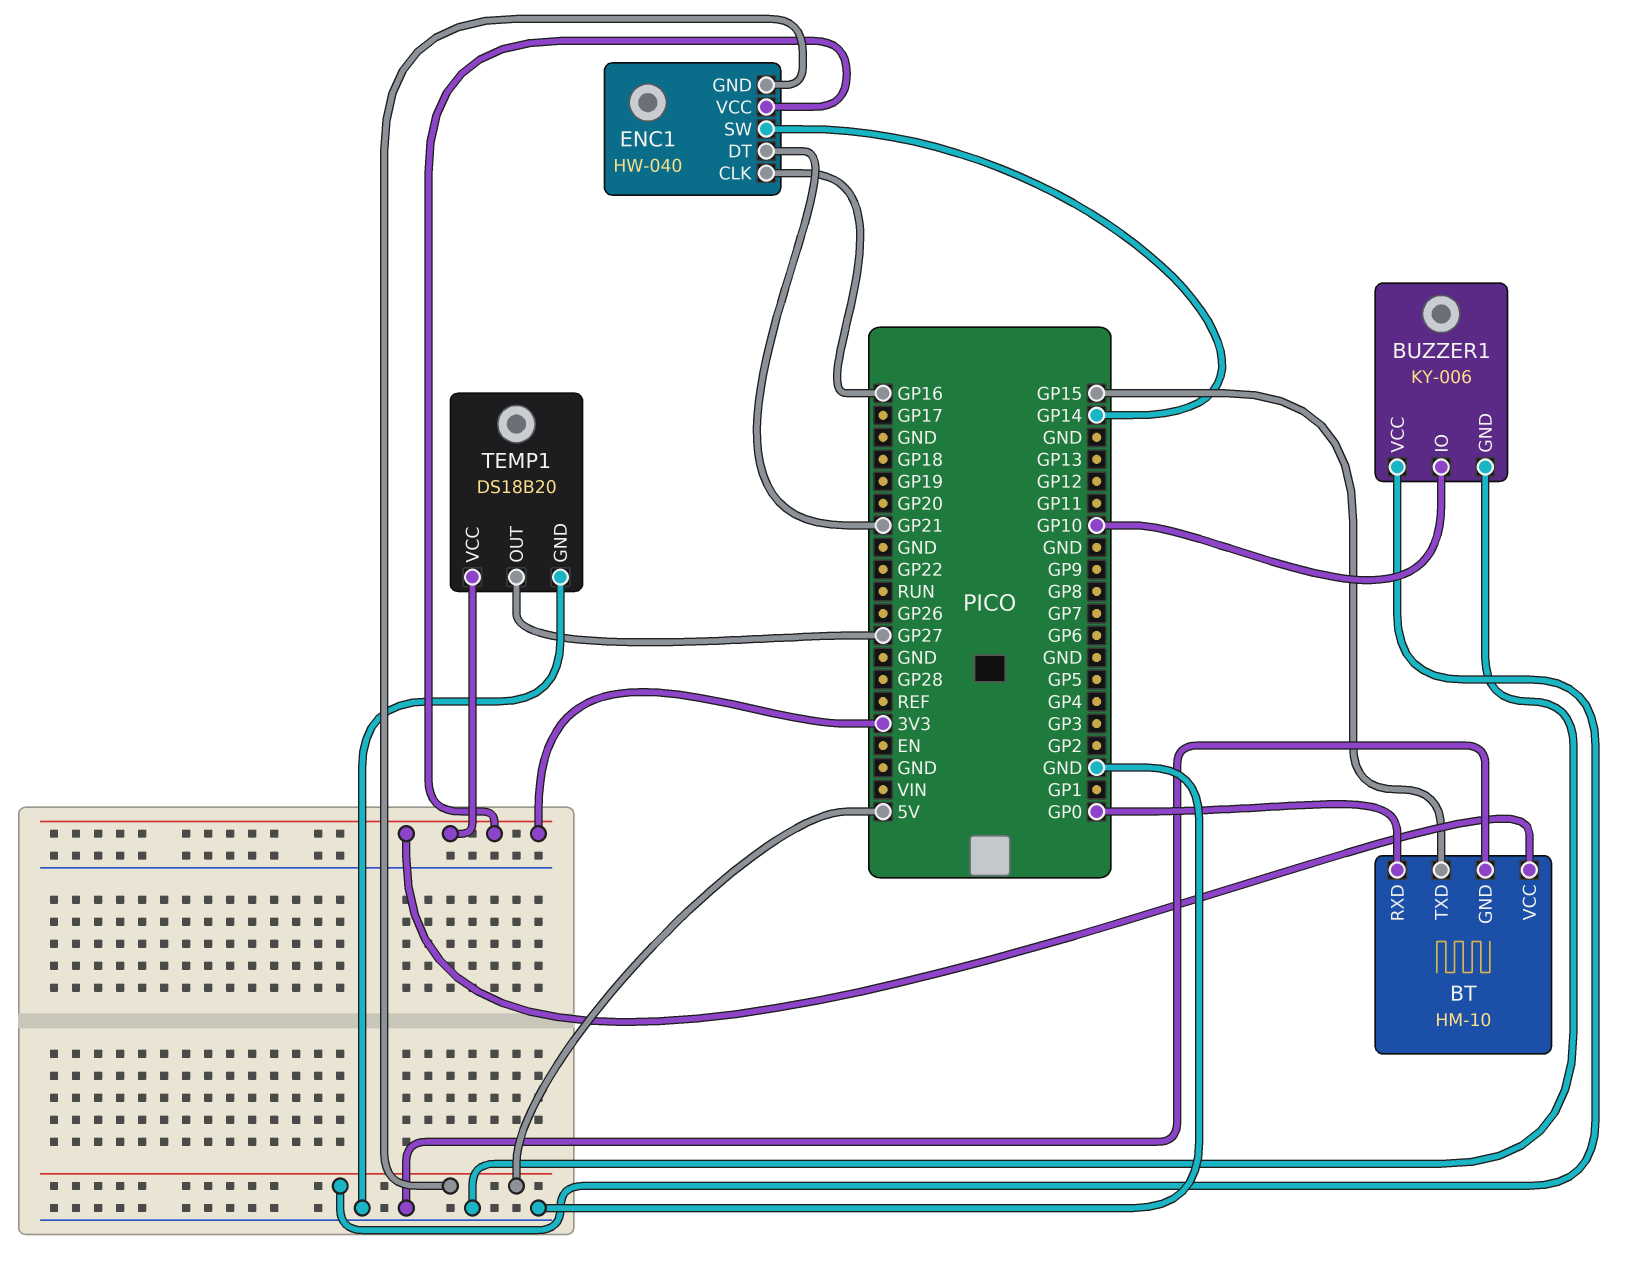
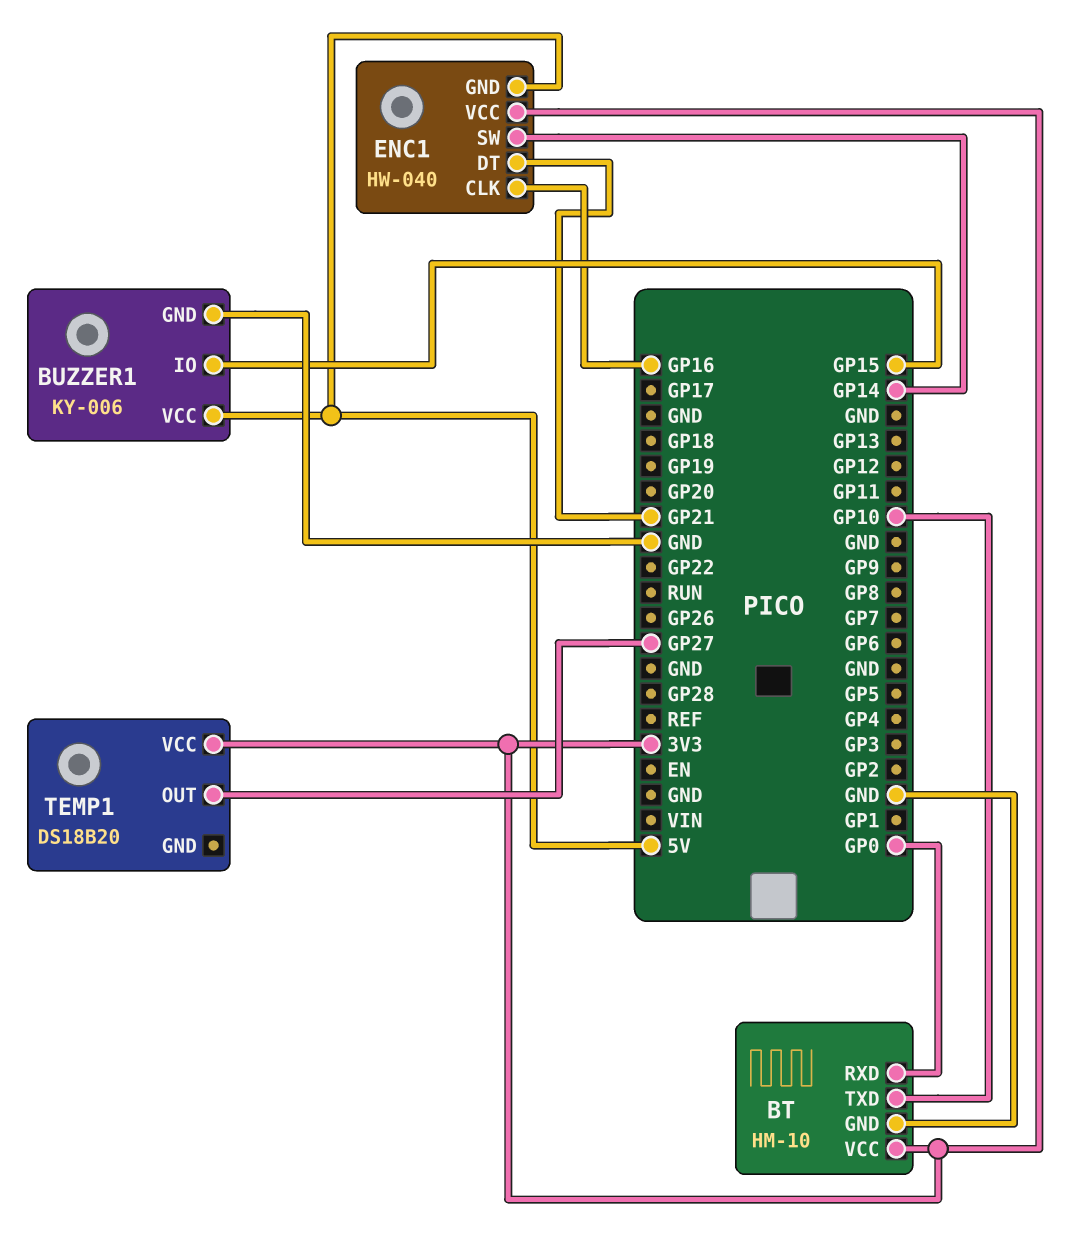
BT pin TXD: GP15 -> GP10
BUZZER1 pin IO: GP10 -> GP15
TEMP1 pin GND: GND -> none

